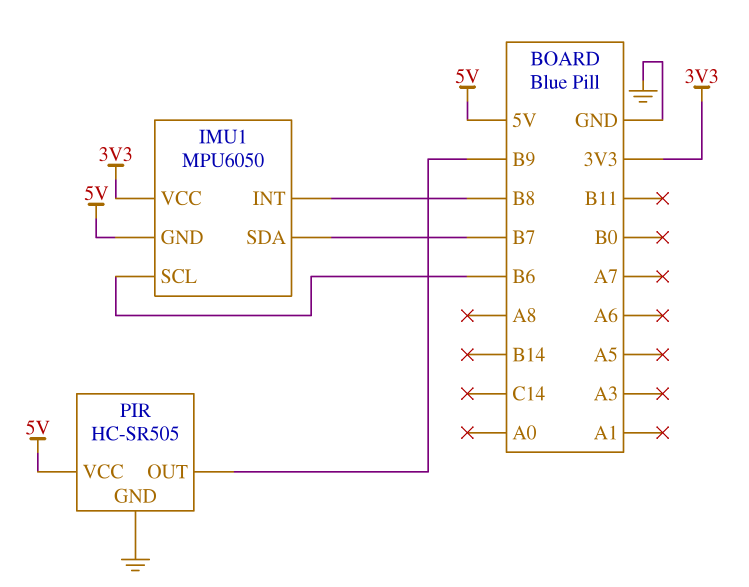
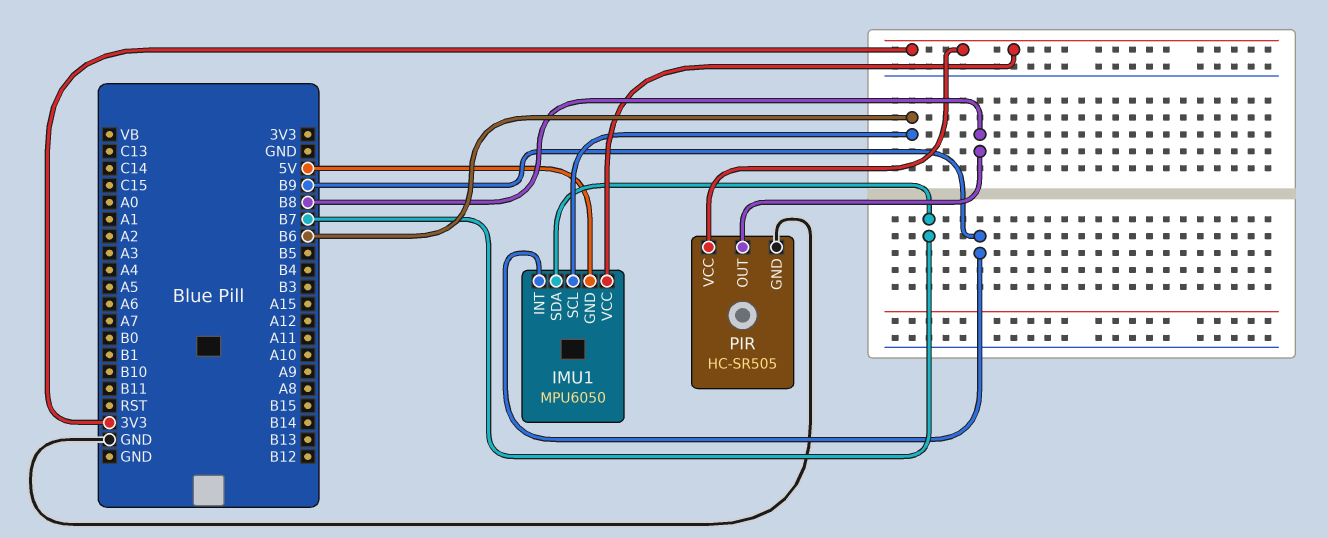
IMU1 pin INT: B8 -> B9
PIR pin OUT: B9 -> B8
PIR pin VCC: 5V -> 3V3

